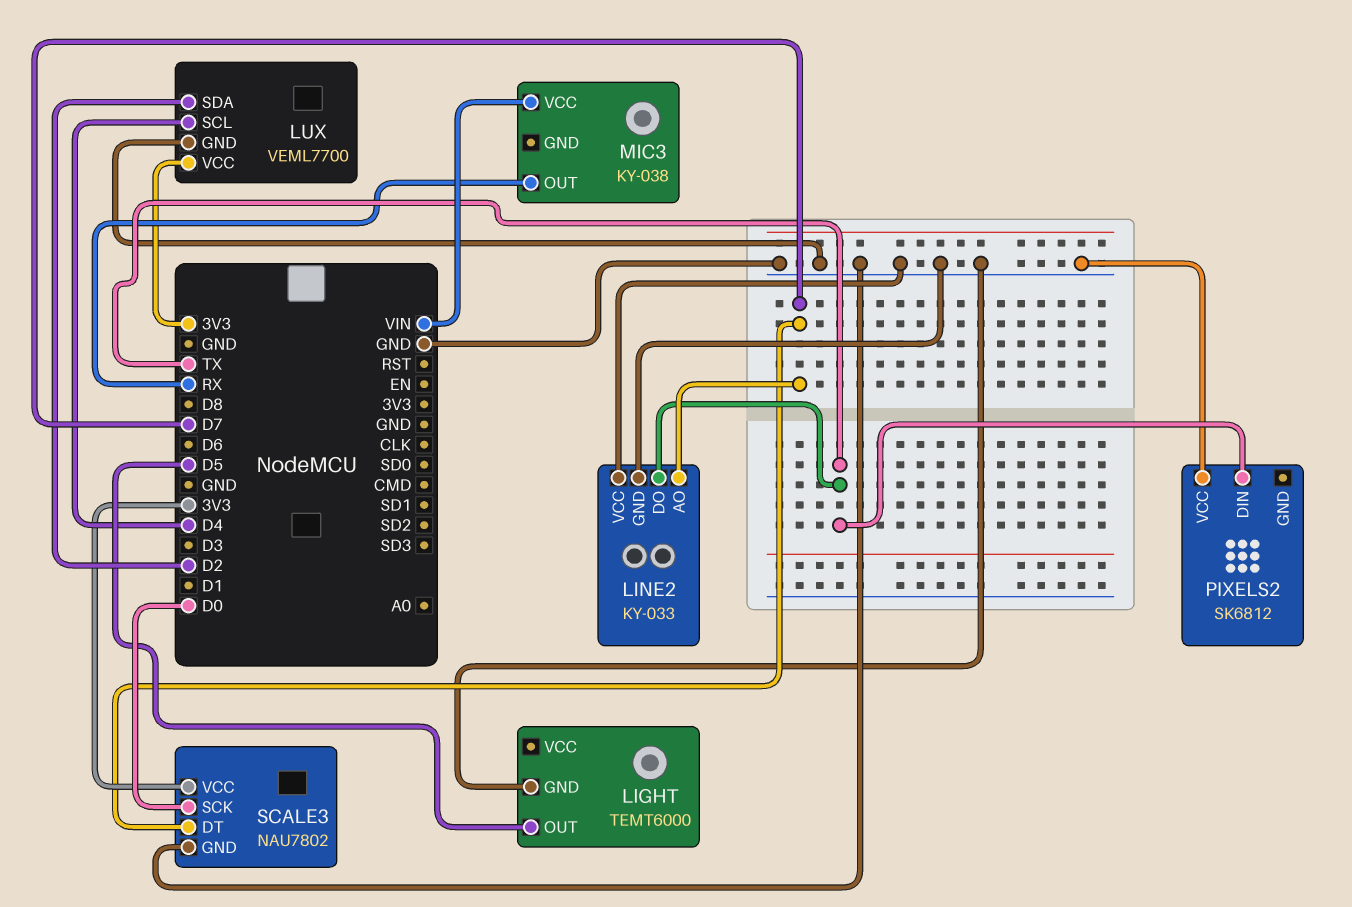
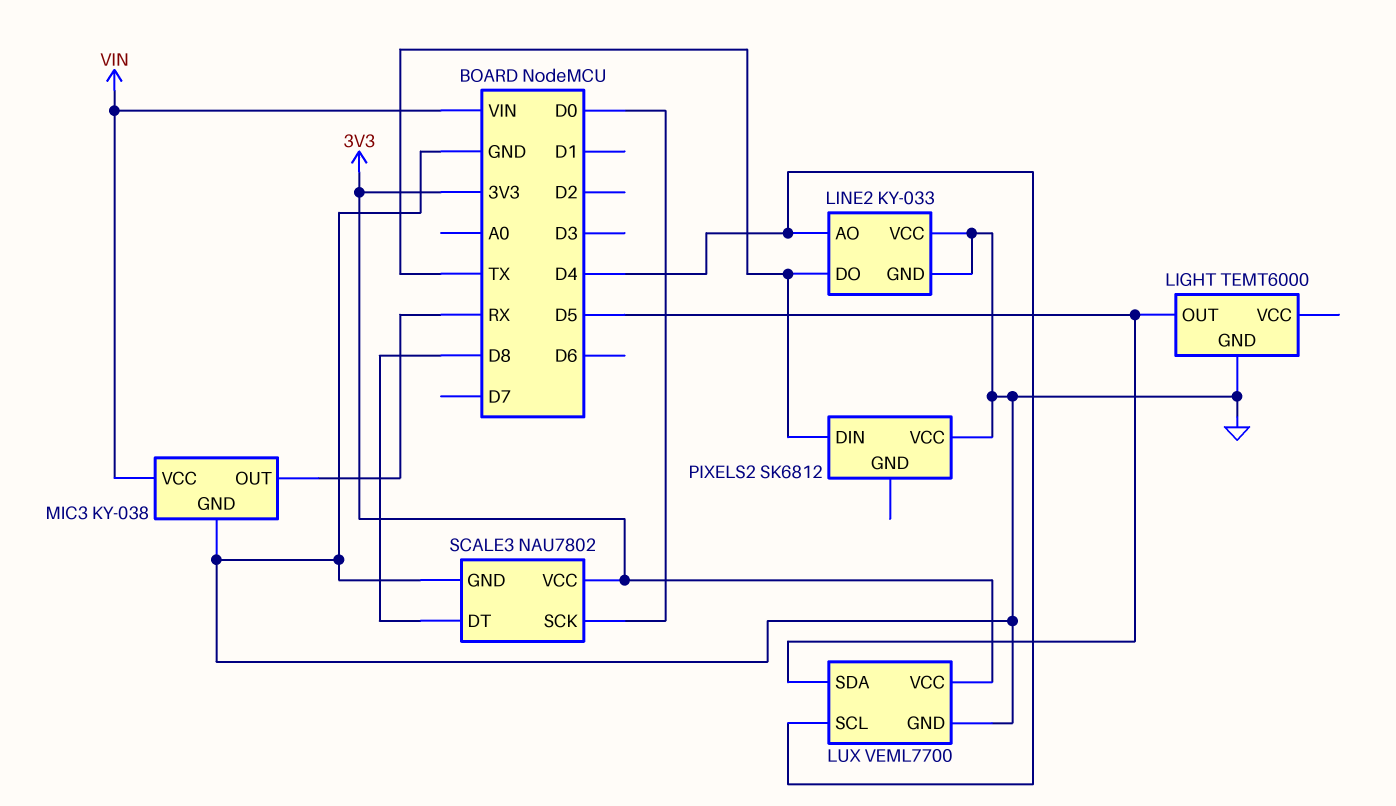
LINE2 pin AO: D7 -> D4
LUX pin SDA: D2 -> D5
MIC3 pin GND: none -> GND
SCALE3 pin DT: D7 -> D8

